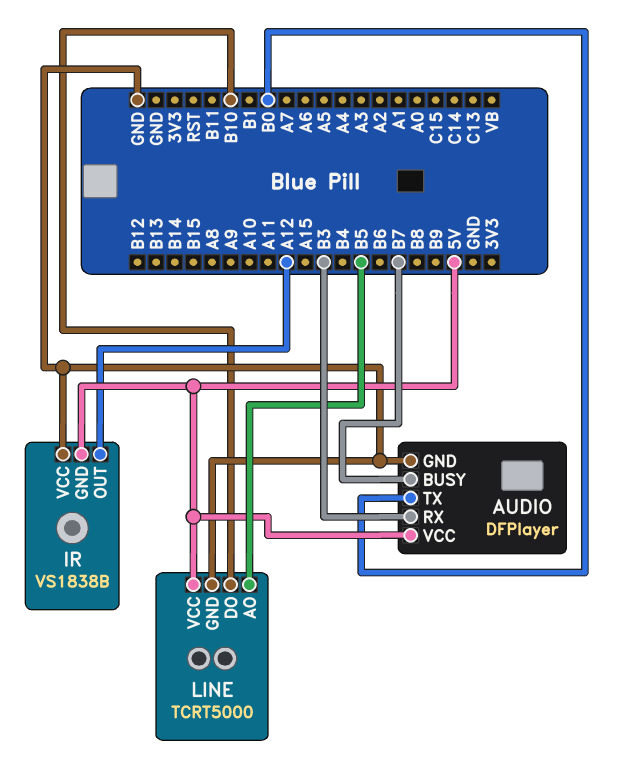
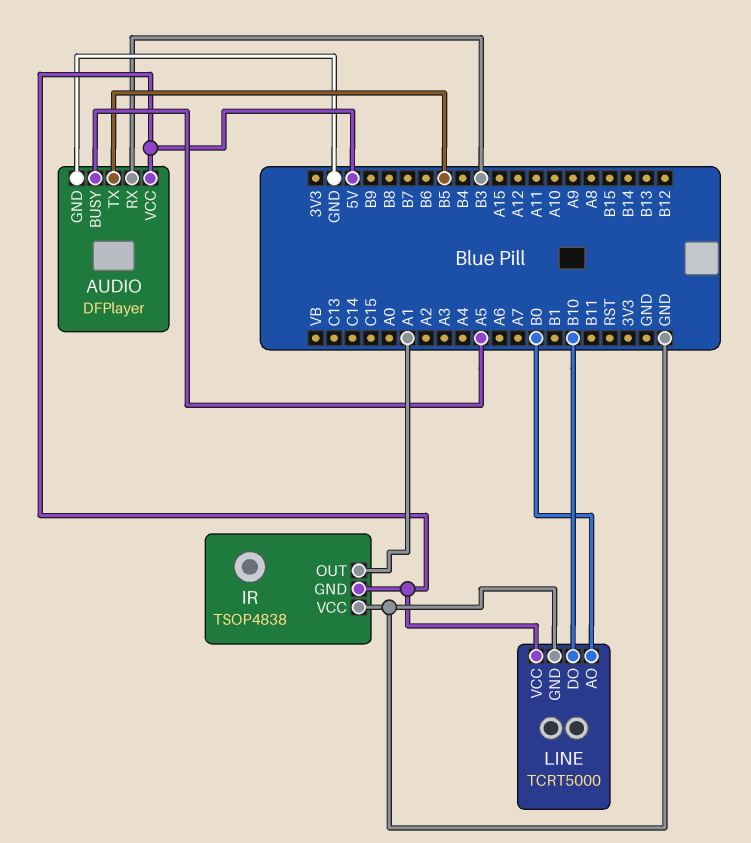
AUDIO pin BUSY: B7 -> A5
AUDIO pin TX: B0 -> B5
IR: VS1838B -> TSOP4838
IR pin OUT: A12 -> A1
LINE pin AO: B5 -> B0

